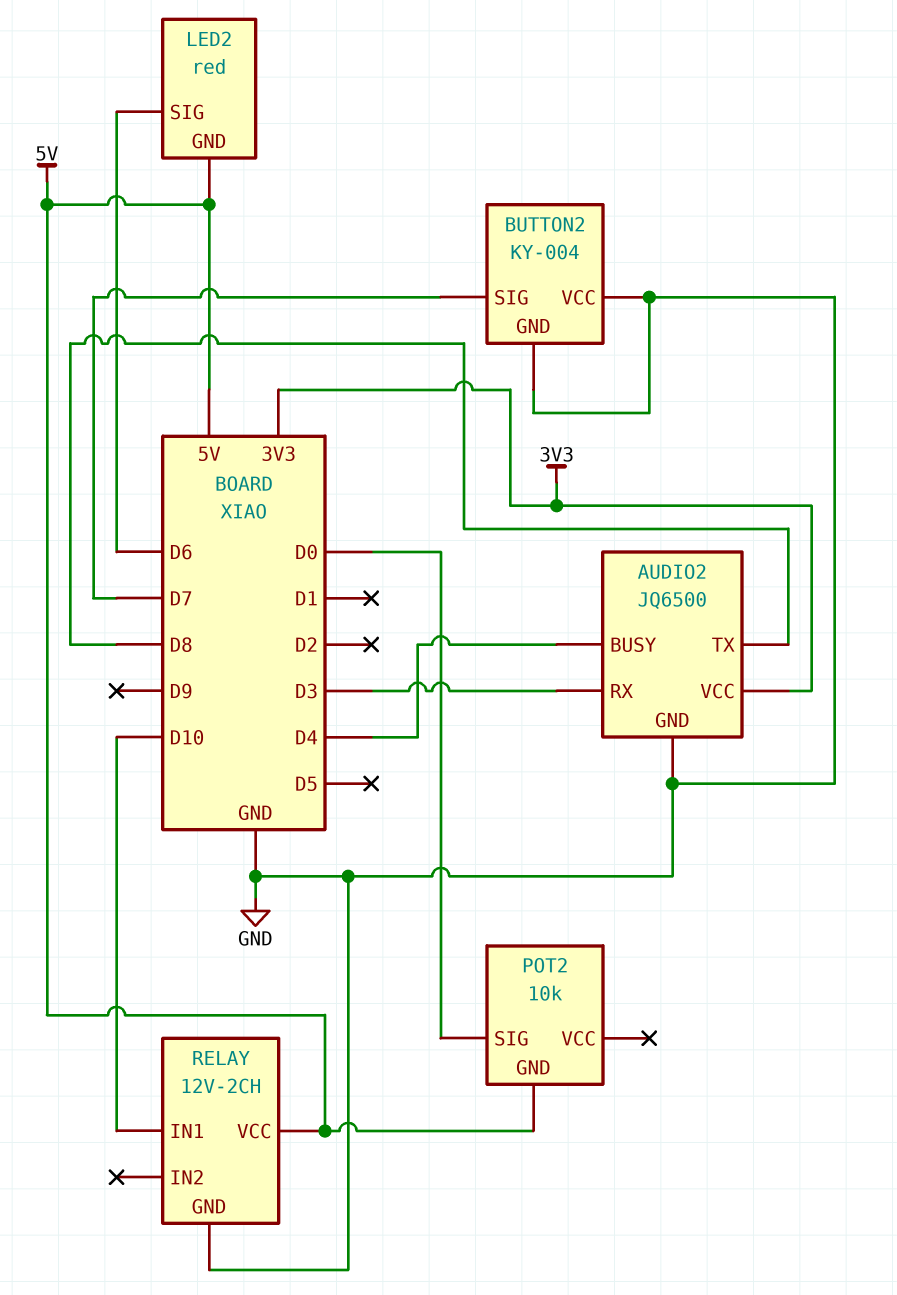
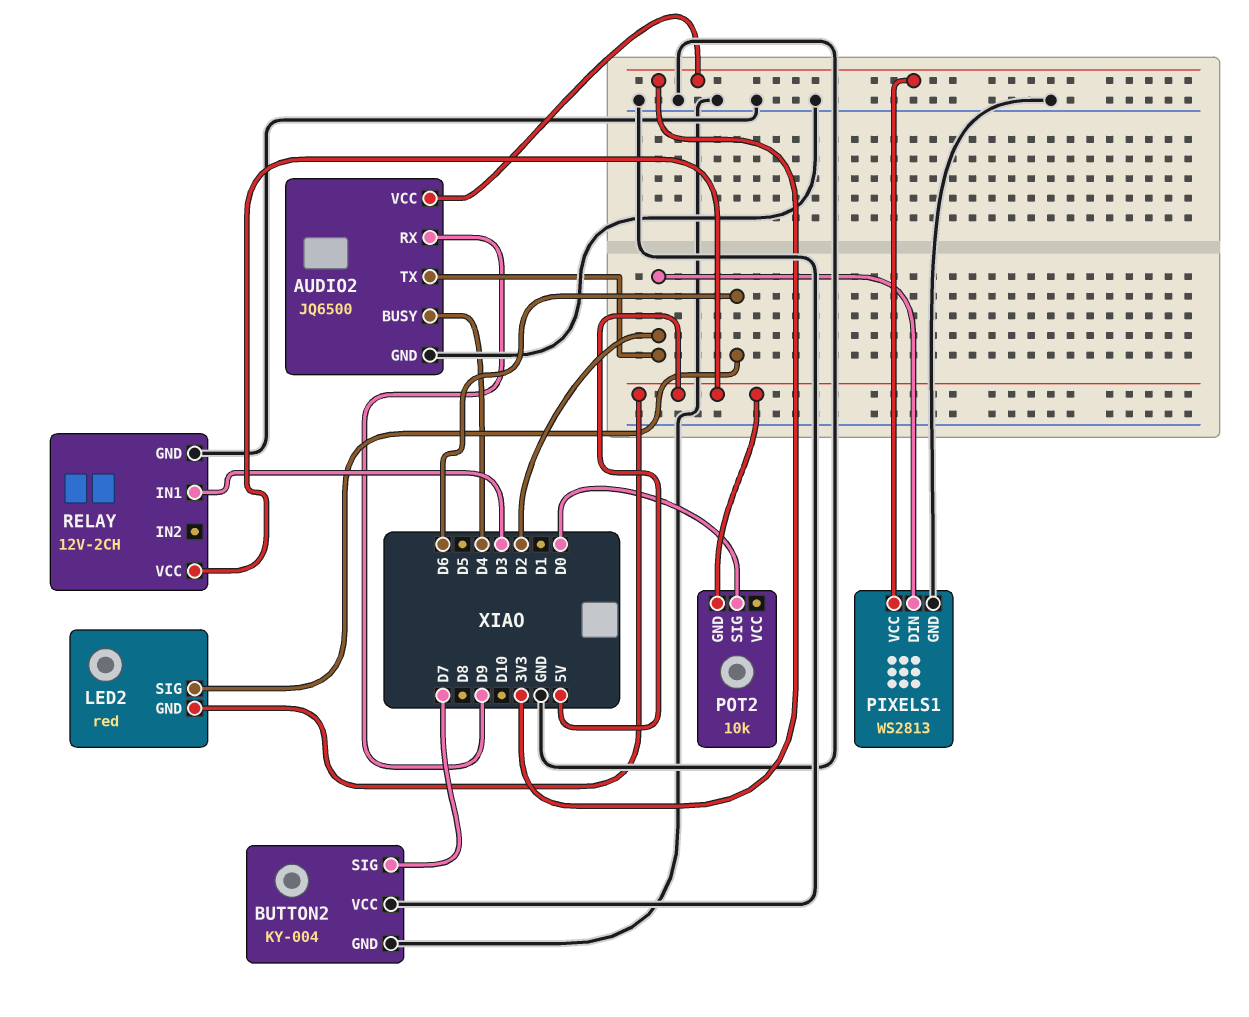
AUDIO2 pin RX: D3 -> D9
AUDIO2 pin TX: D8 -> D2
PIXELS1: none -> WS2813
PIXELS1 pin DIN: none -> D2
PIXELS1 pin GND: none -> GND
PIXELS1 pin VCC: none -> 3V3
RELAY pin IN1: D10 -> D3

